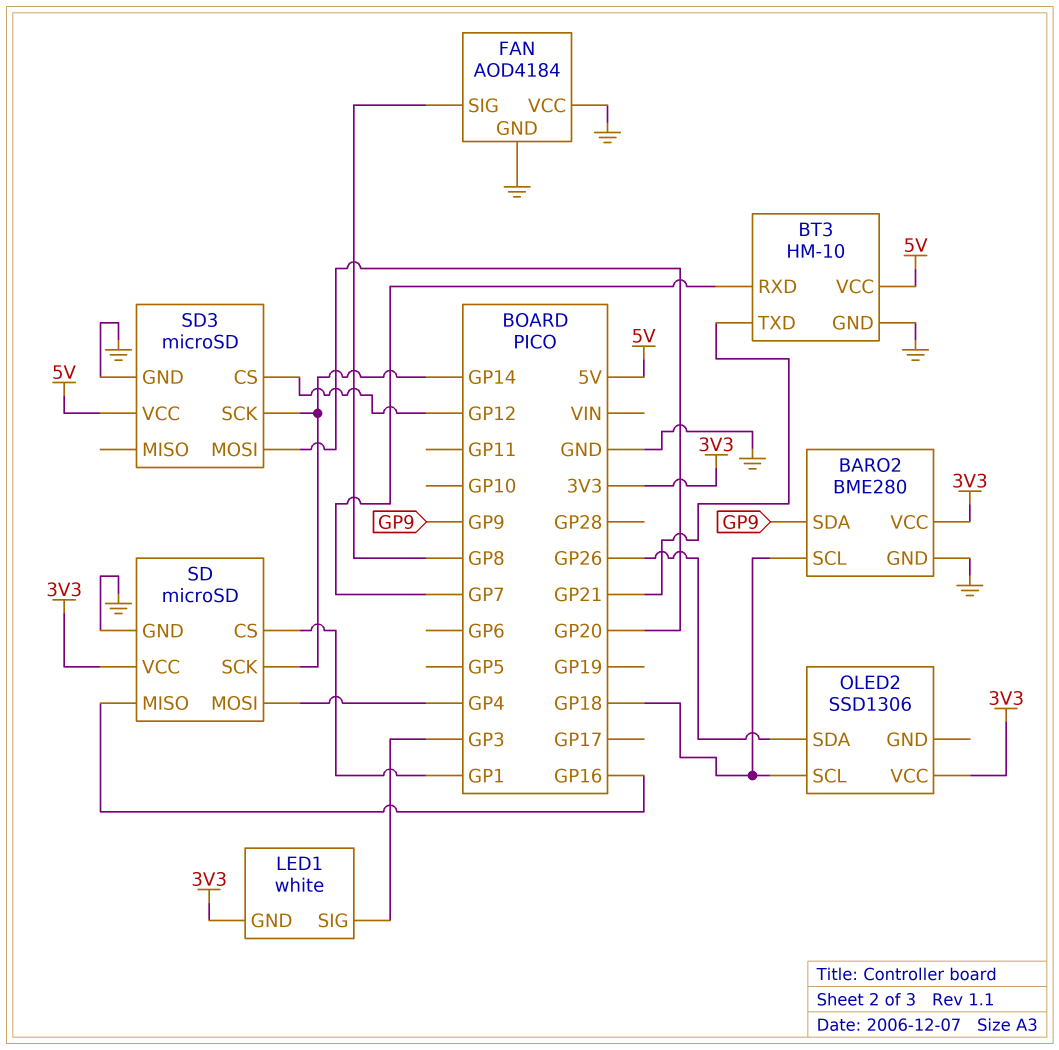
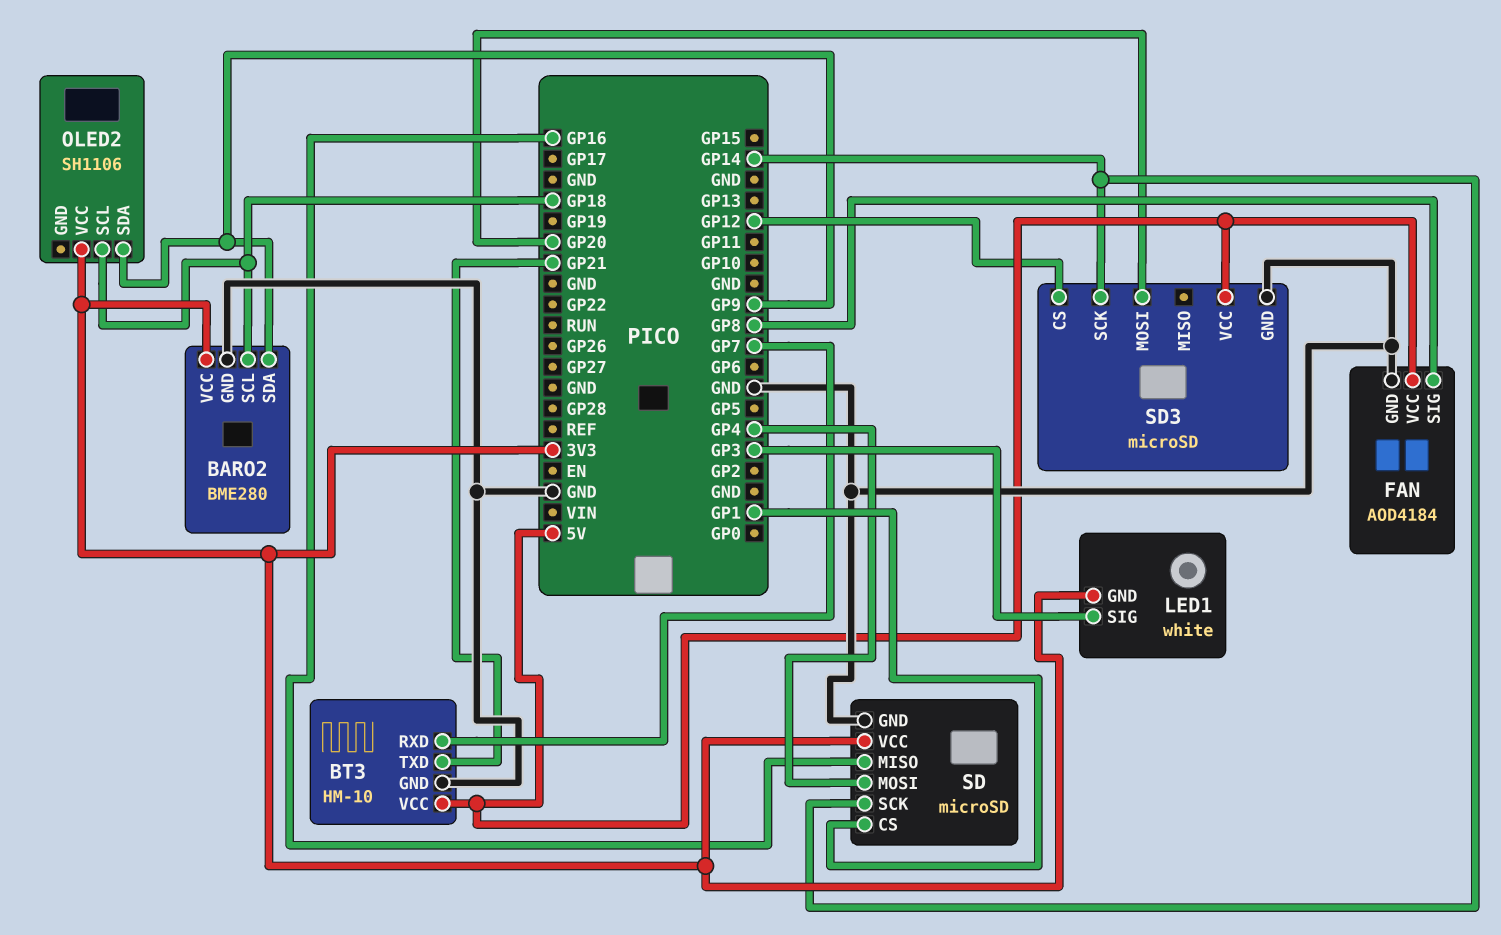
FAN pin VCC: GND -> 5V
OLED2: SSD1306 -> SH1106
OLED2 pin SDA: GP26 -> GP9

